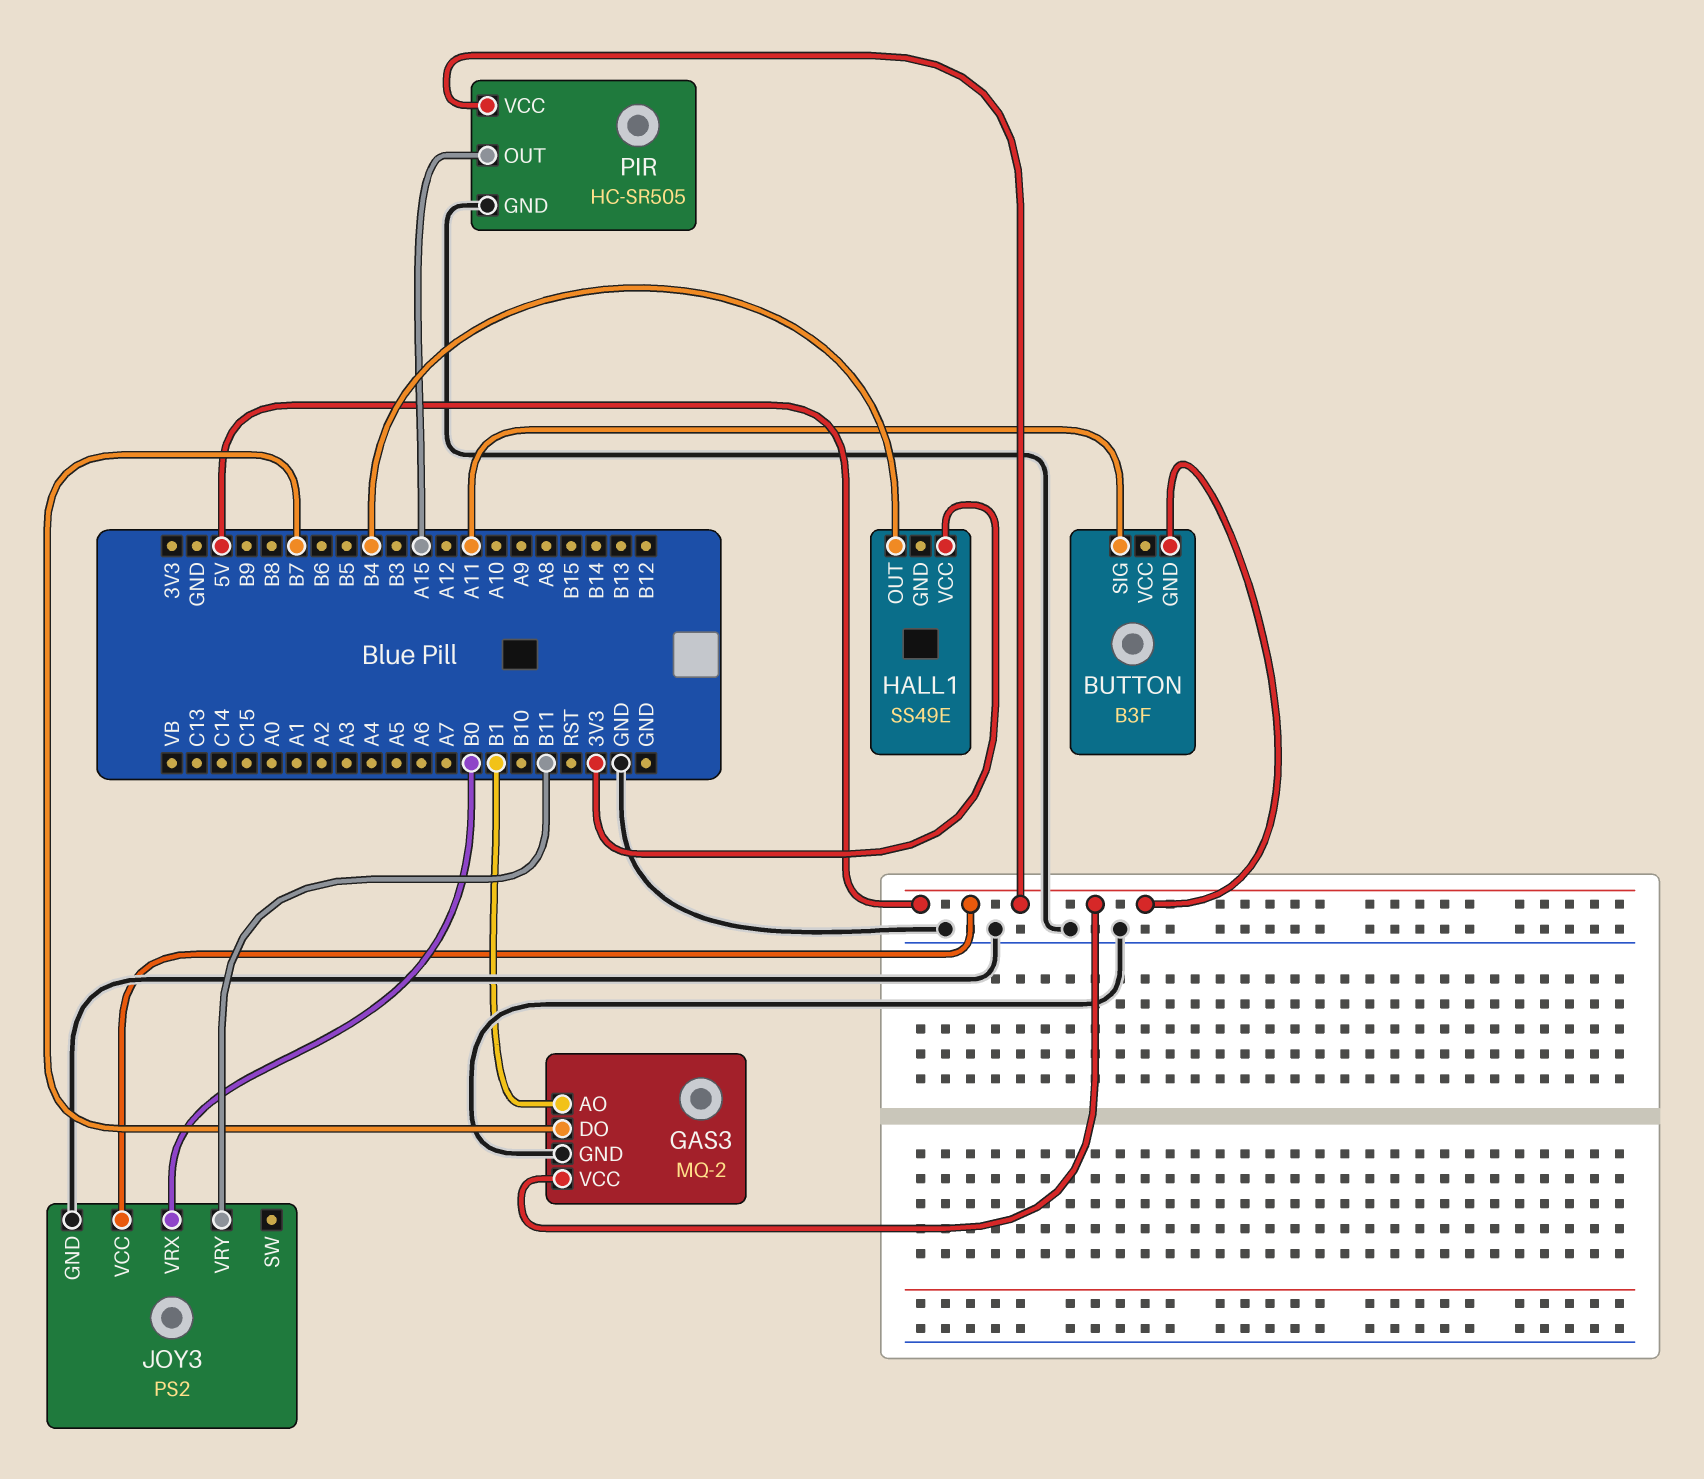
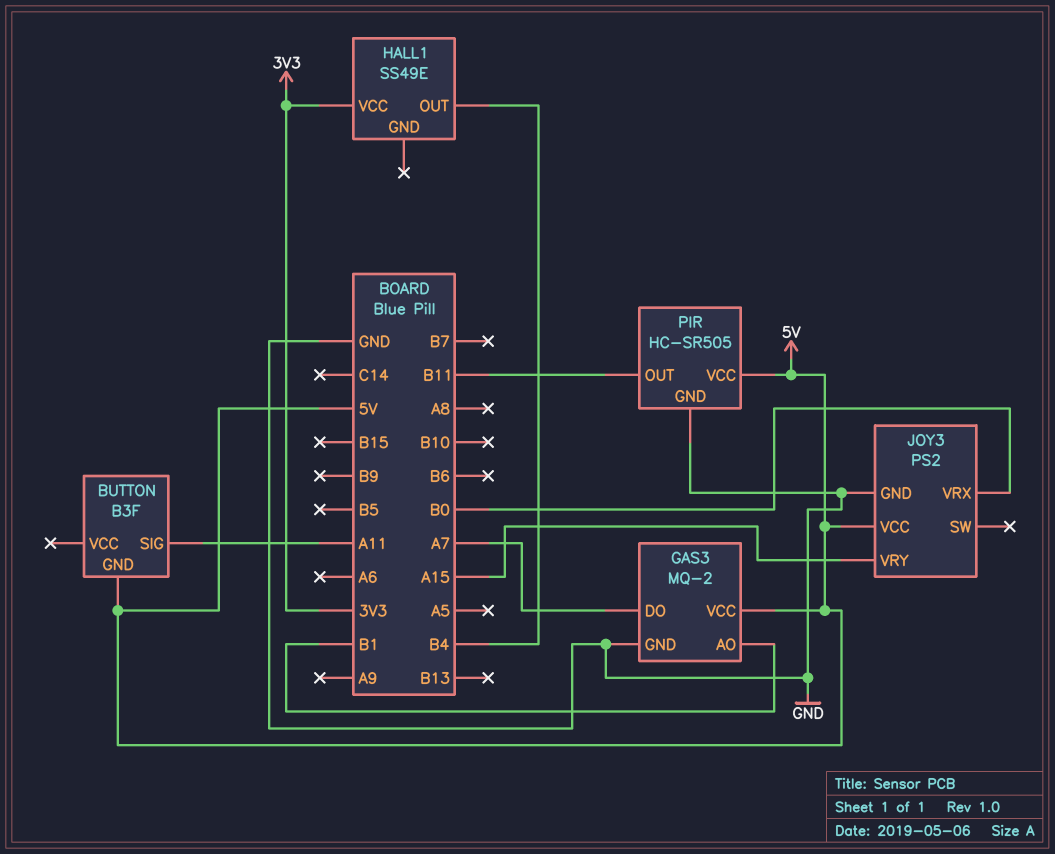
GAS3 pin DO: B7 -> A7
JOY3 pin VRY: B11 -> A15
PIR pin OUT: A15 -> B11

